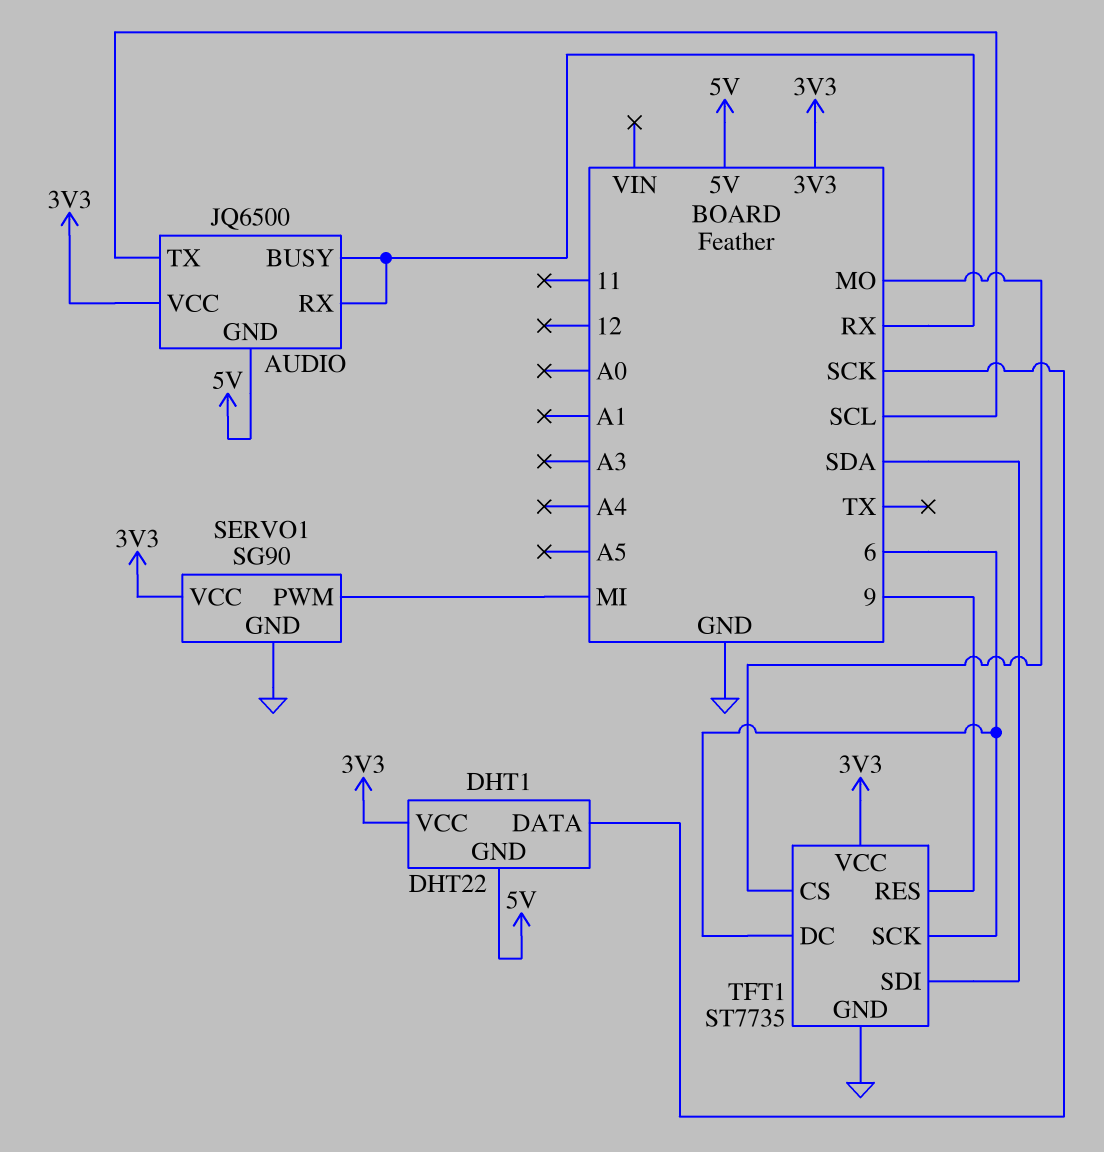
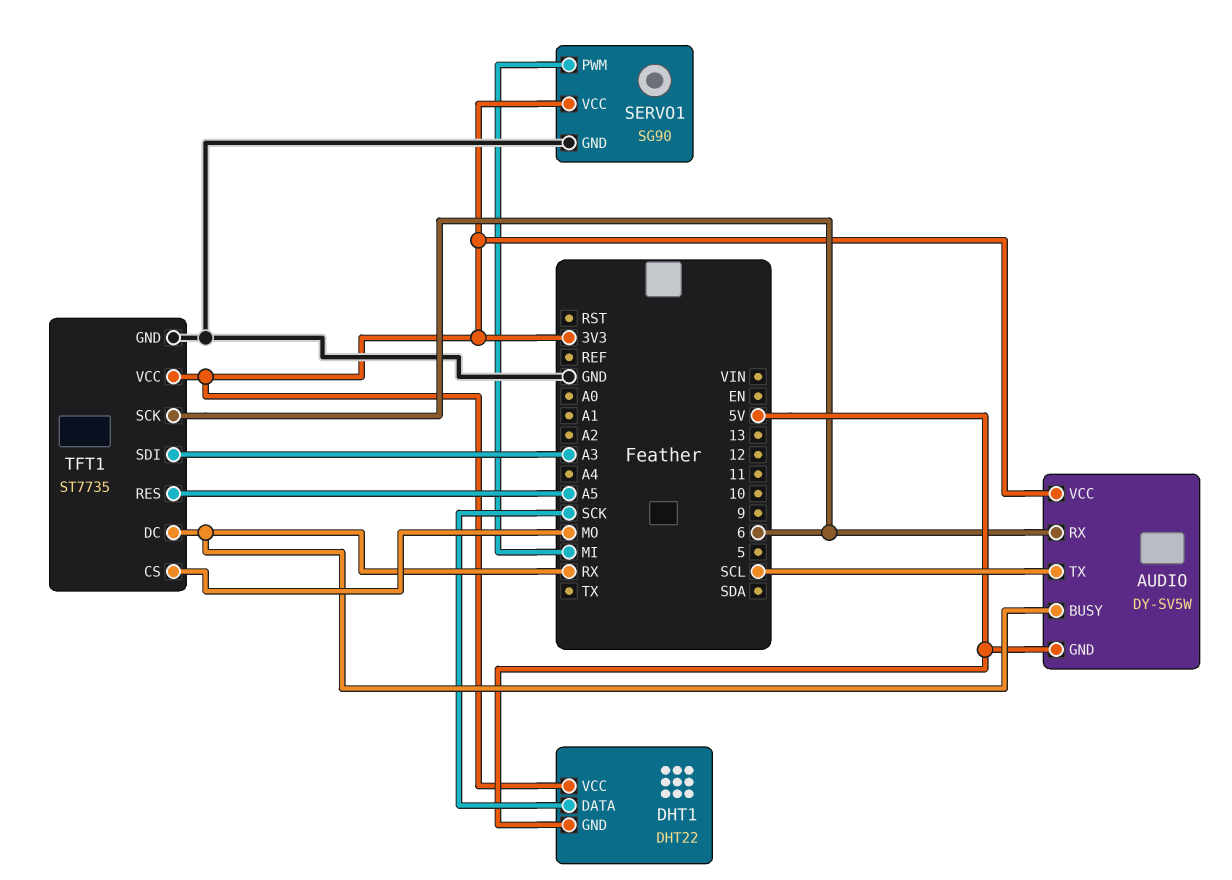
AUDIO: JQ6500 -> DY-SV5W
AUDIO pin RX: RX -> 6
TFT1 pin DC: 6 -> RX
TFT1 pin RES: 9 -> A5
TFT1 pin SDI: SDA -> A3

